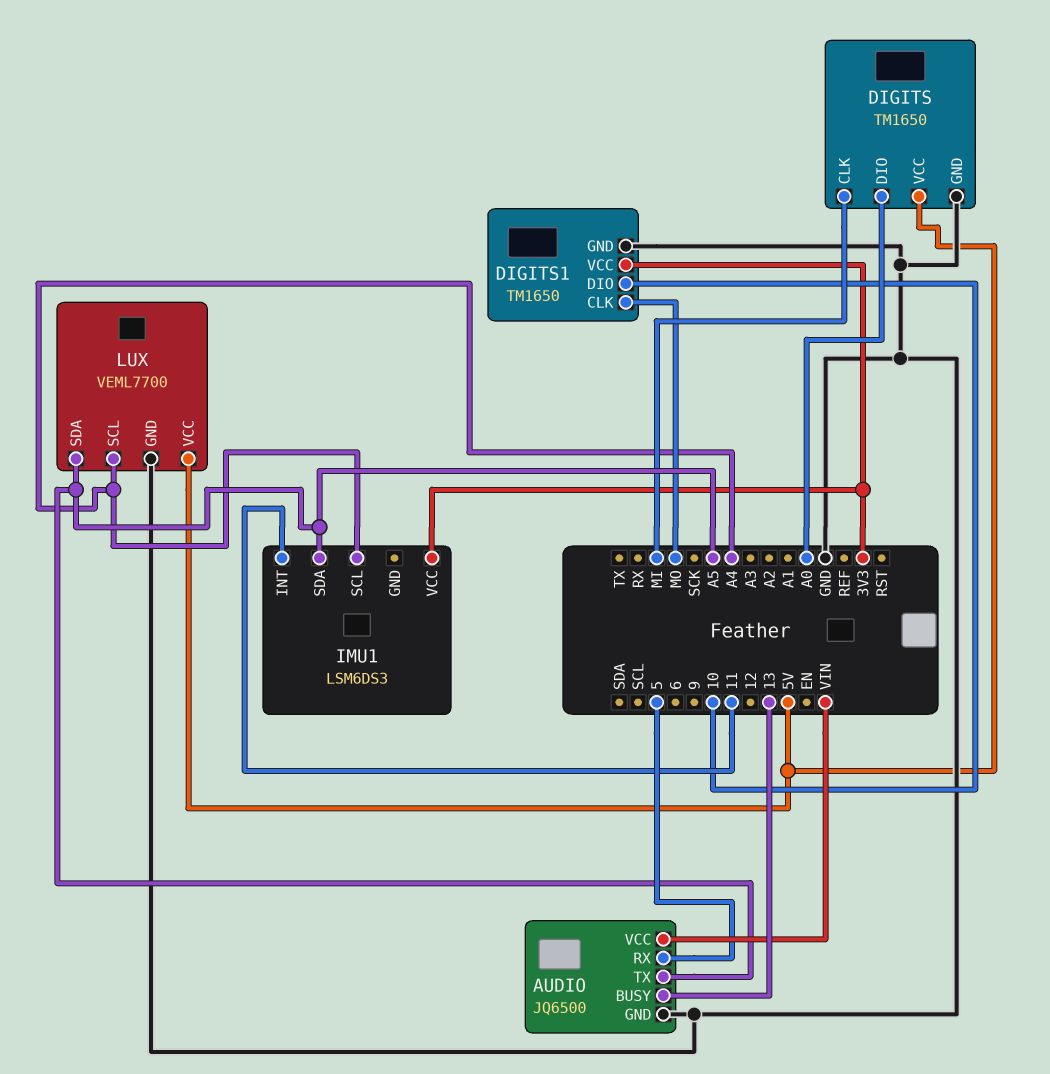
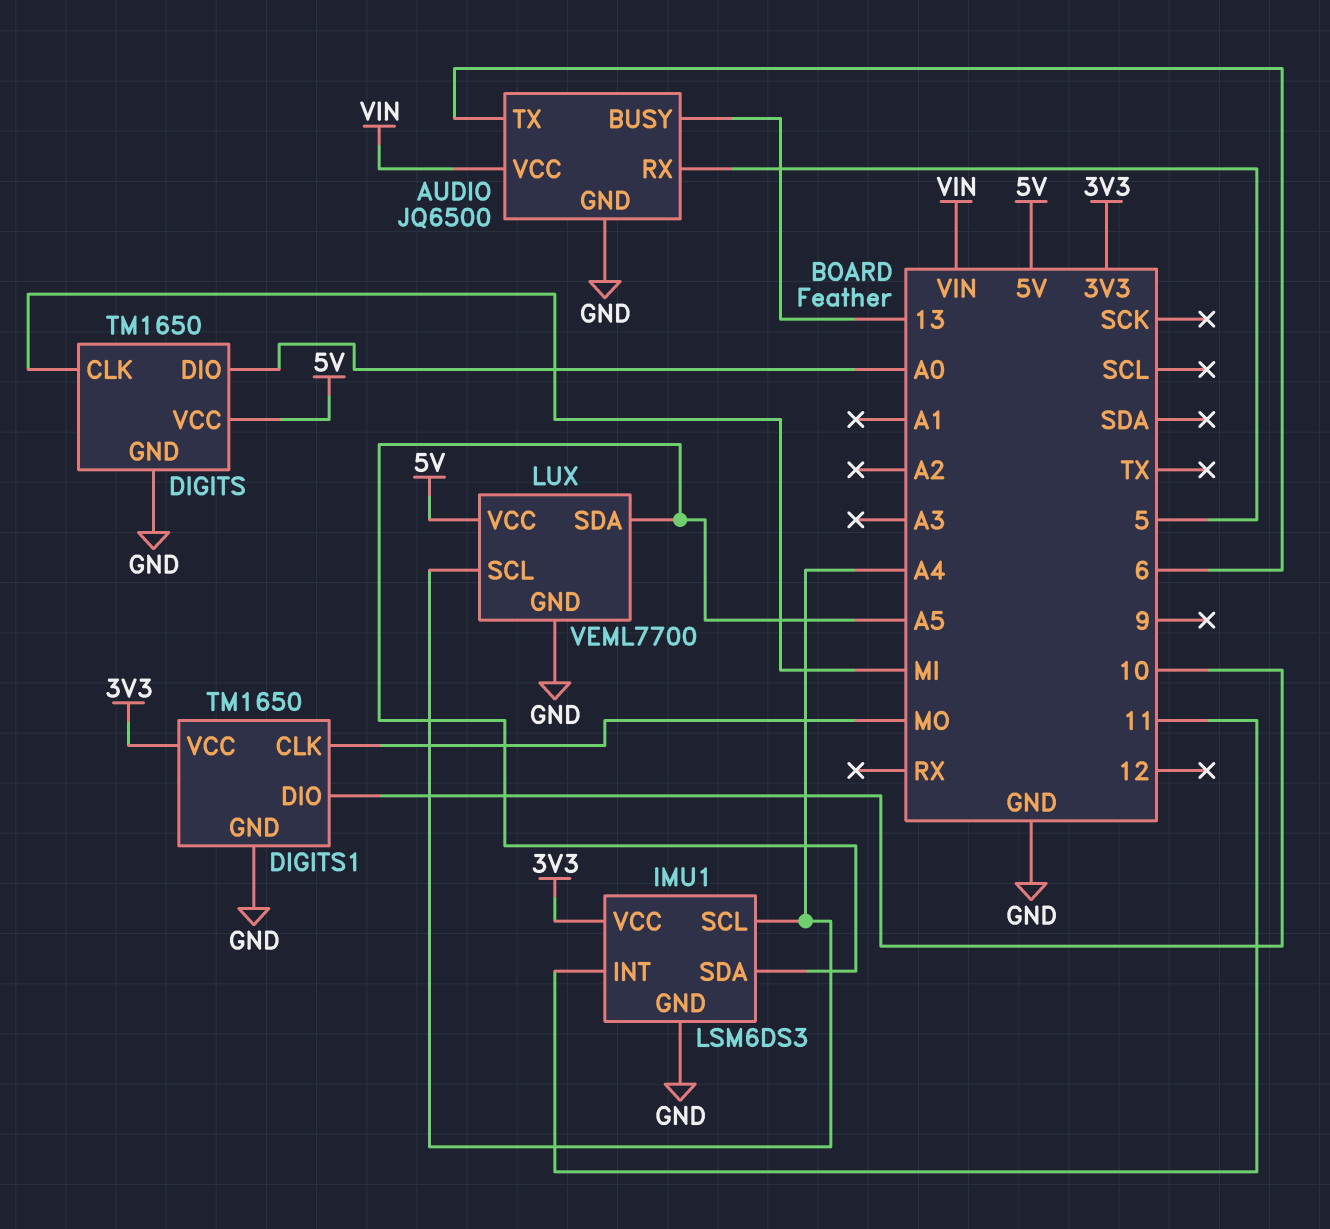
AUDIO pin TX: A5 -> 6
IMU1 pin GND: none -> GND

